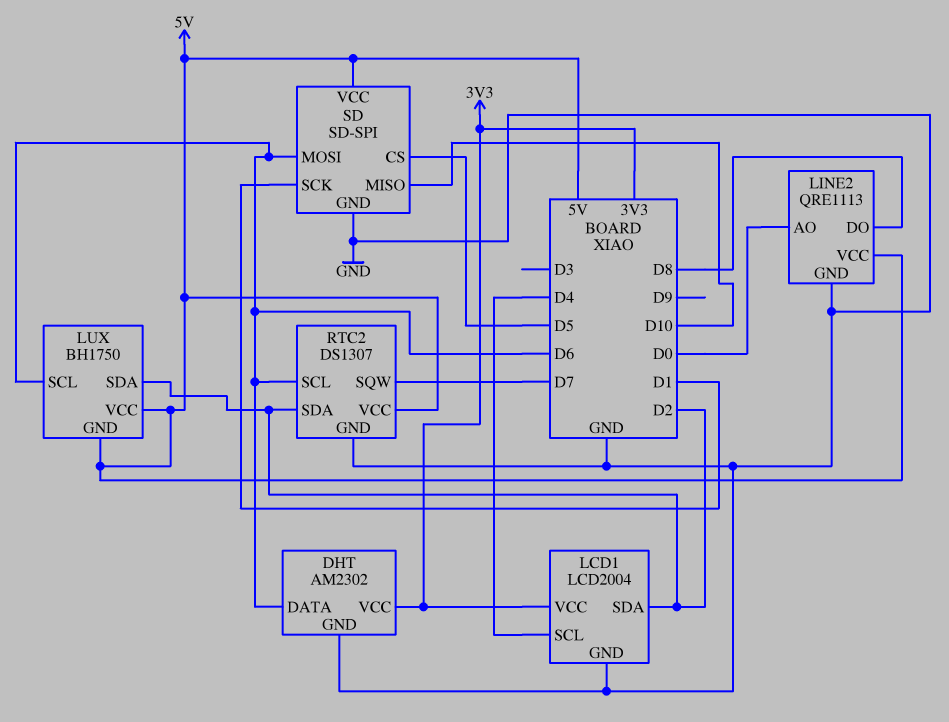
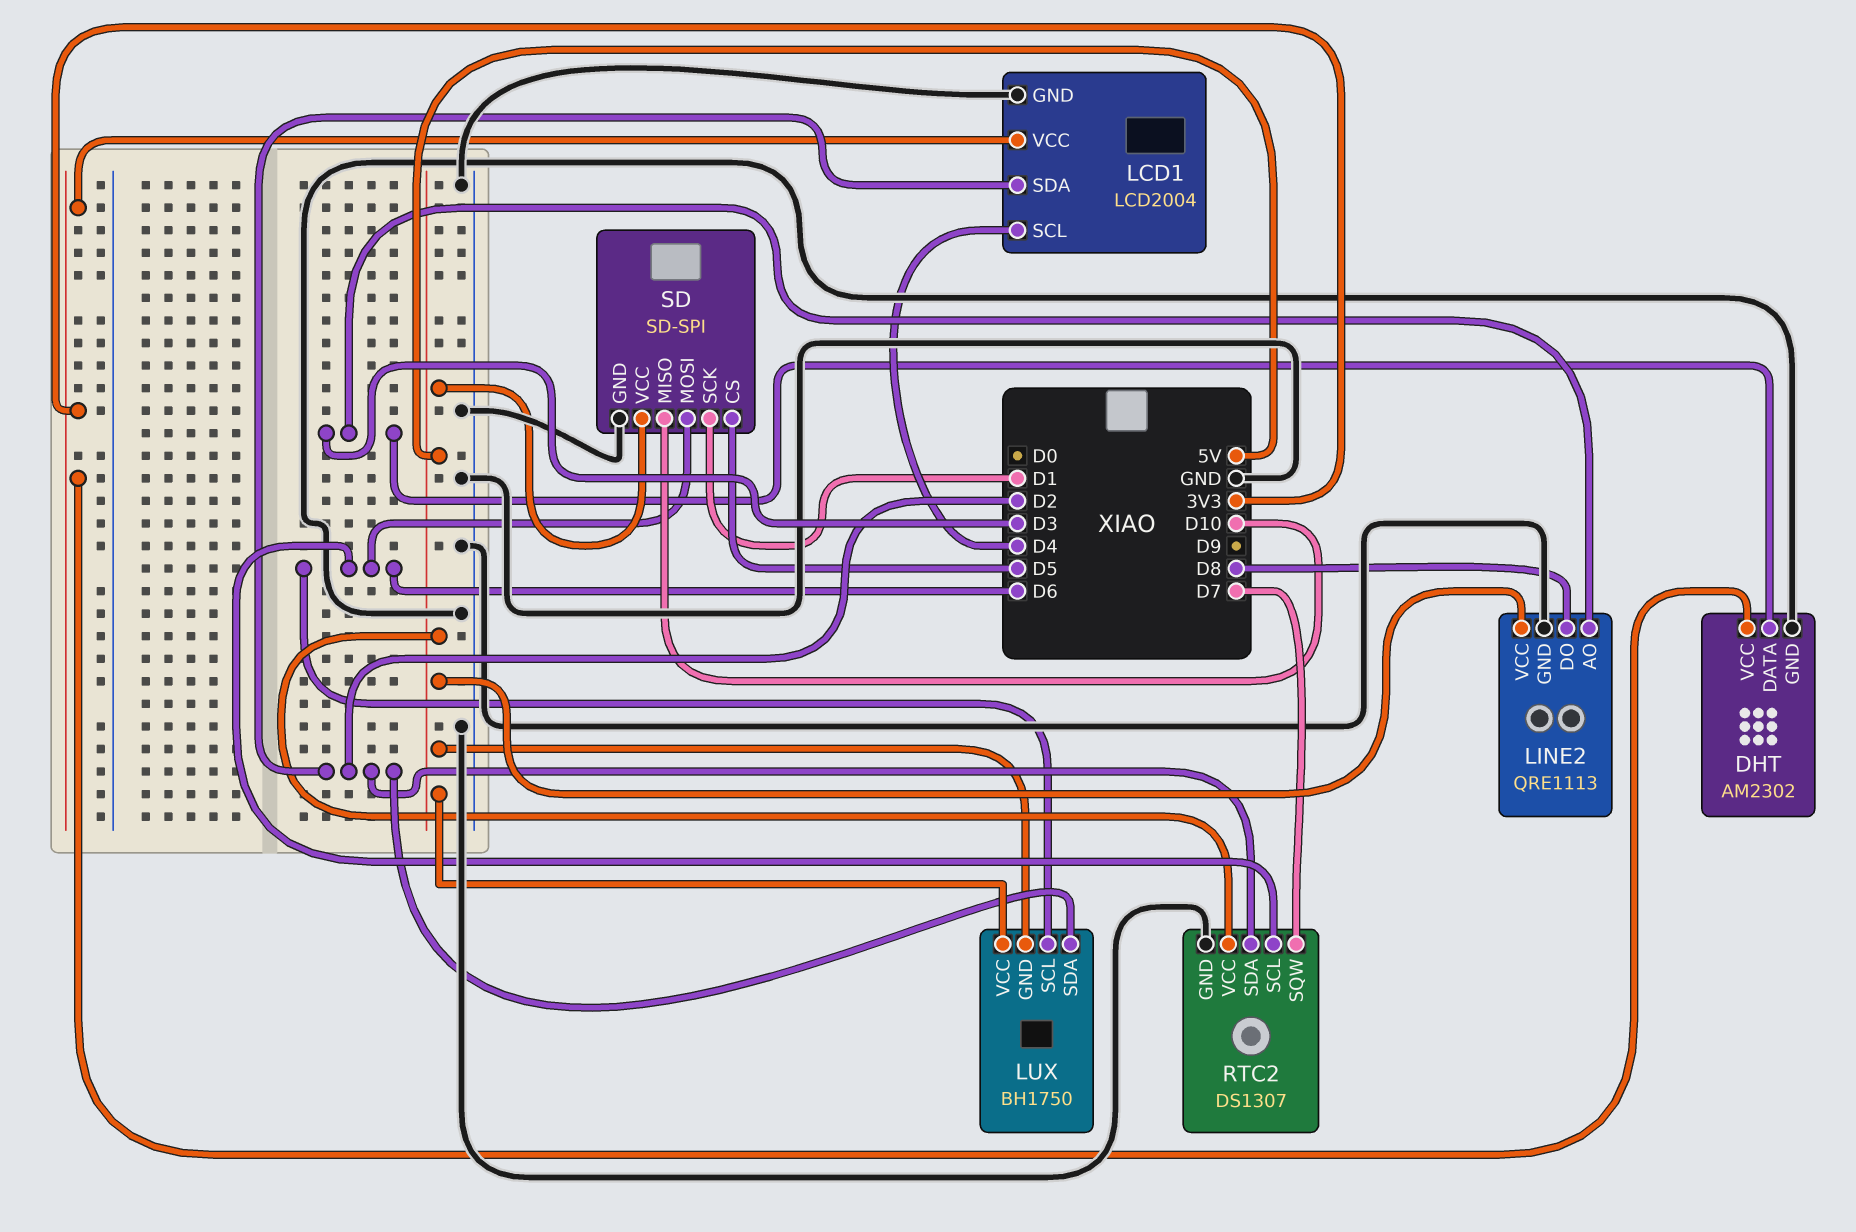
DHT pin DATA: D6 -> D3
LINE2 pin AO: D0 -> D3

